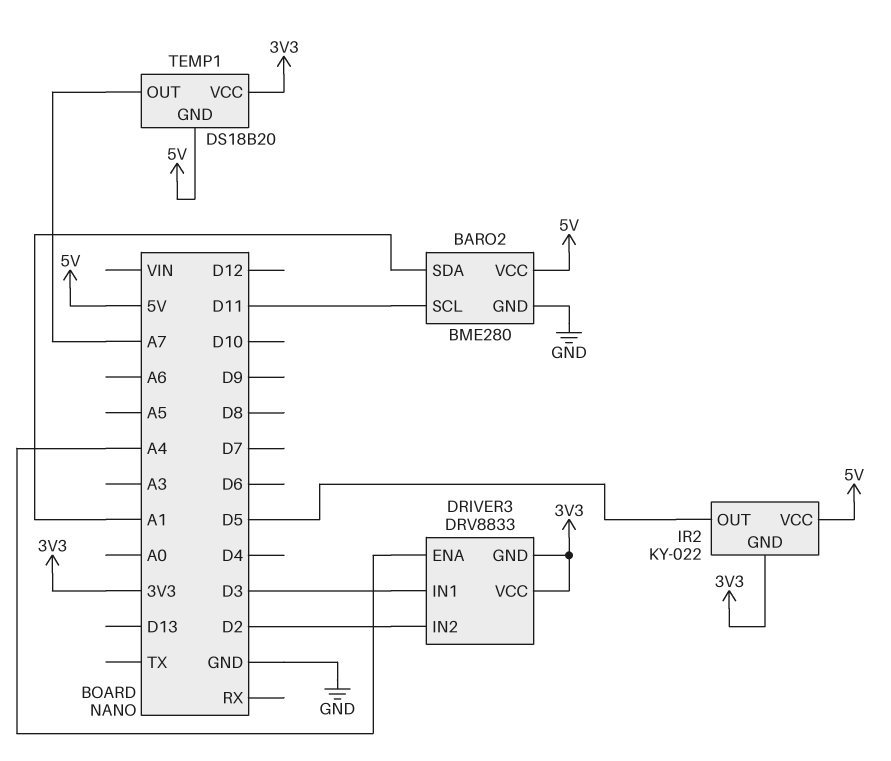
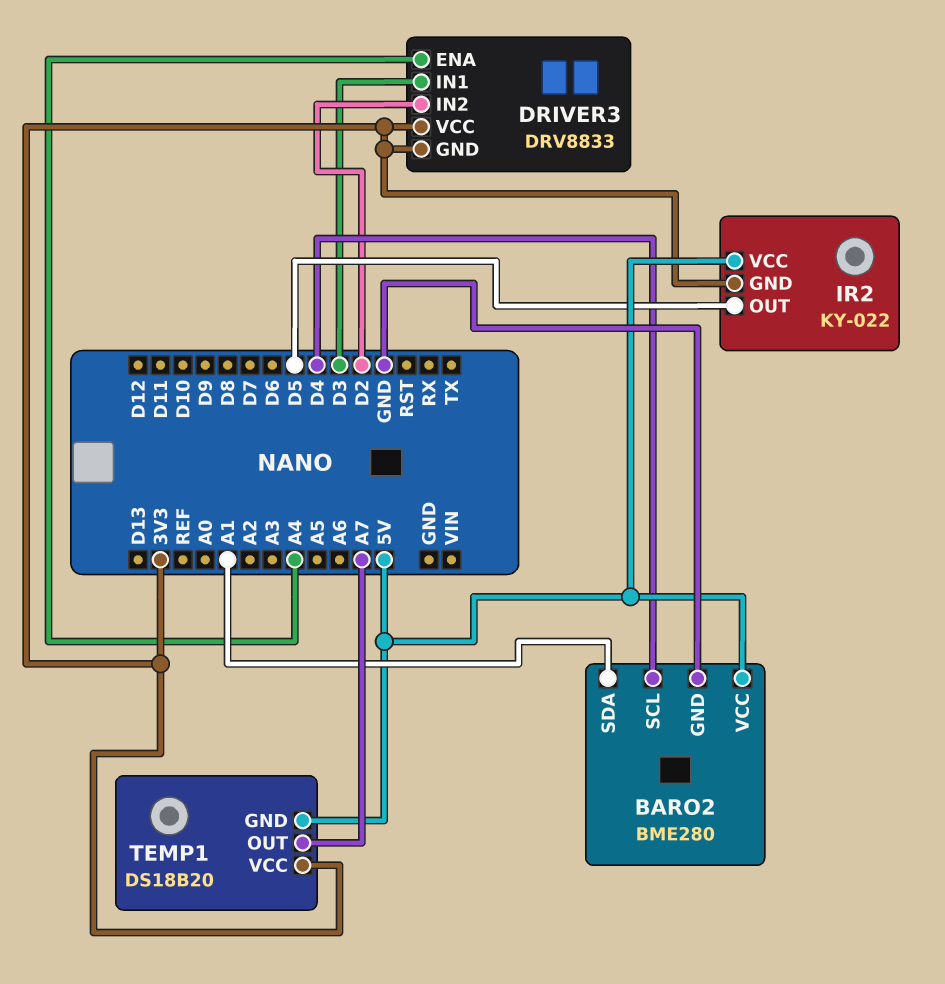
BARO2 pin SCL: D11 -> D4

